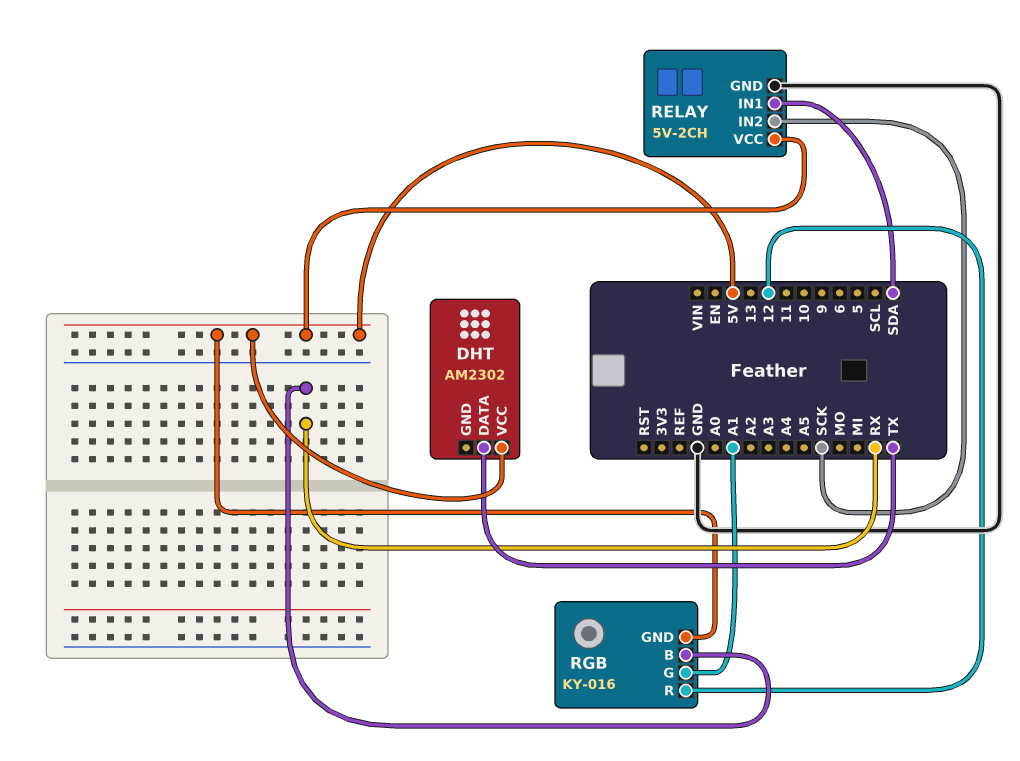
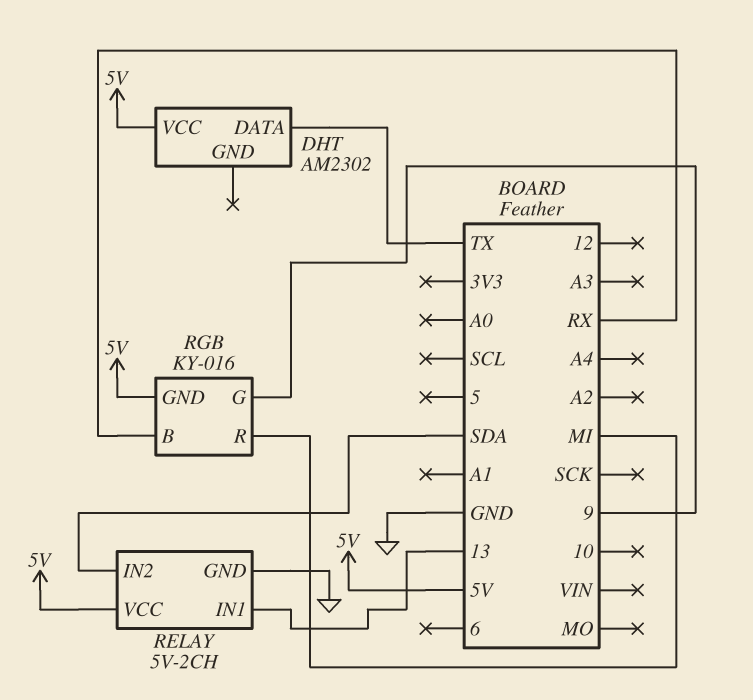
RELAY pin IN1: SDA -> 13
RELAY pin IN2: SCK -> SDA
RGB pin G: A1 -> 9
RGB pin R: 12 -> MI

